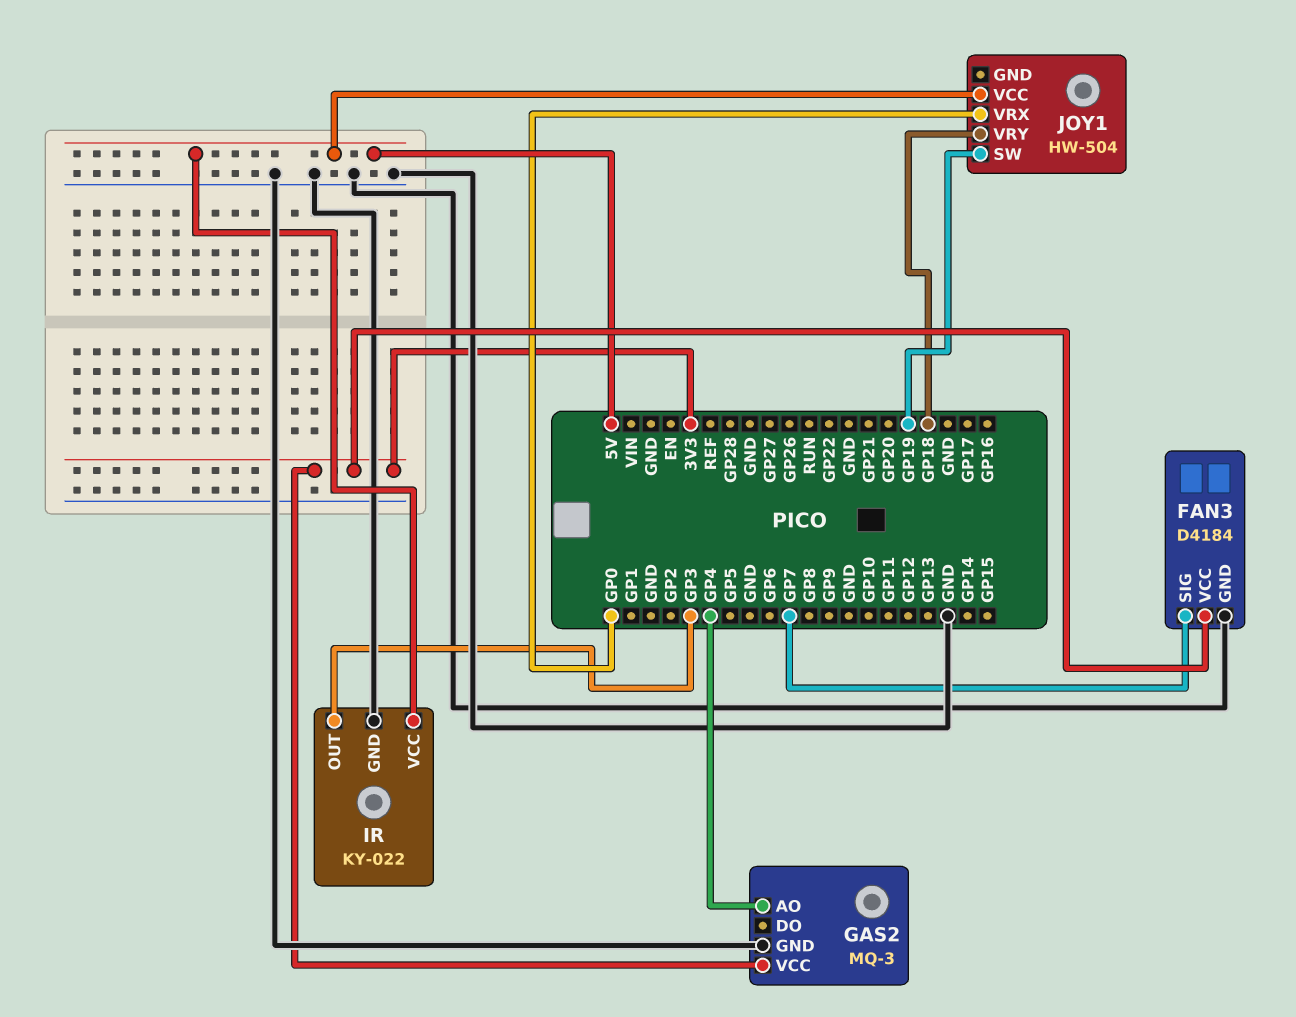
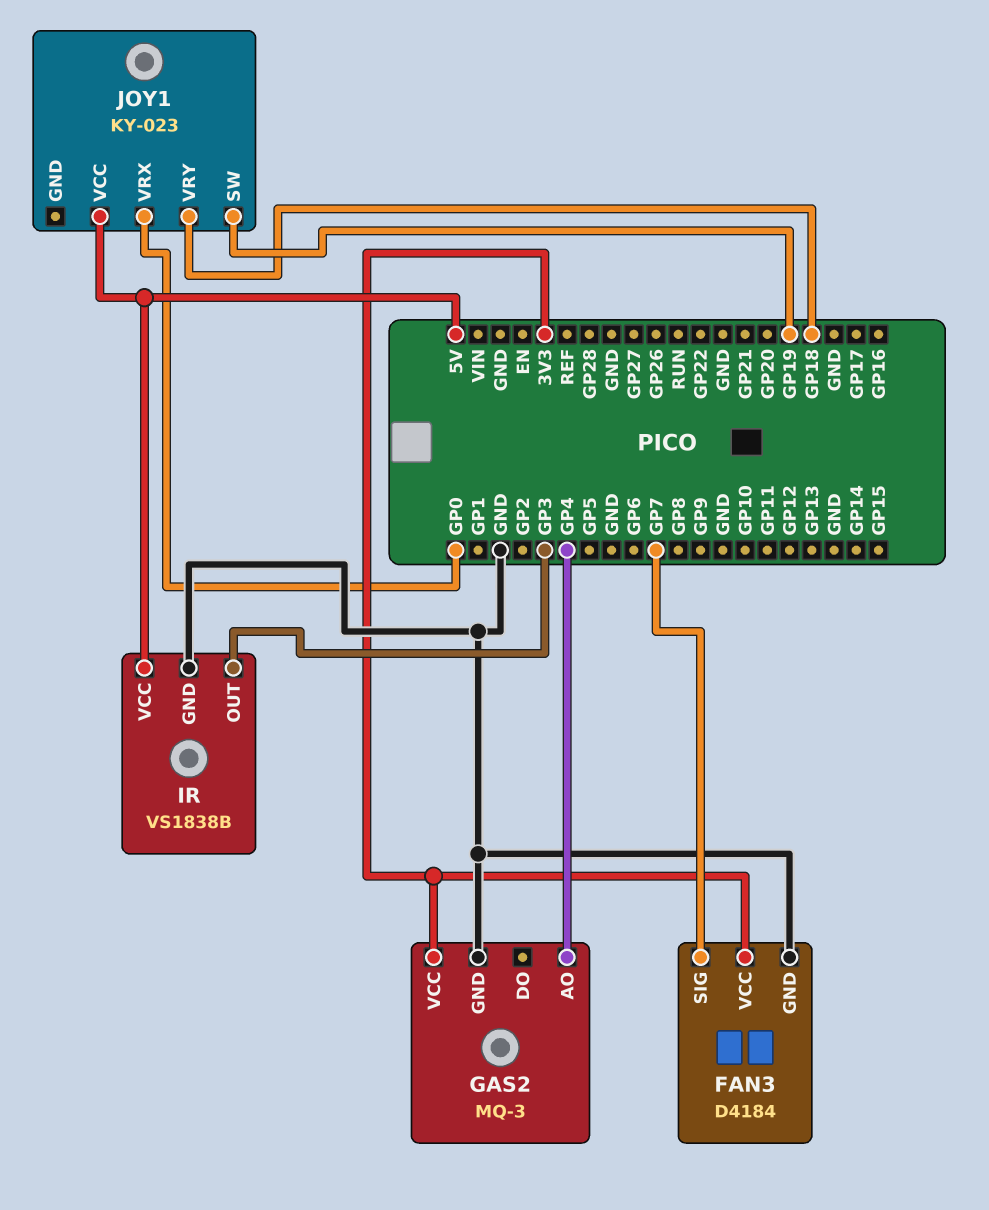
IR: KY-022 -> VS1838B
JOY1: HW-504 -> KY-023

